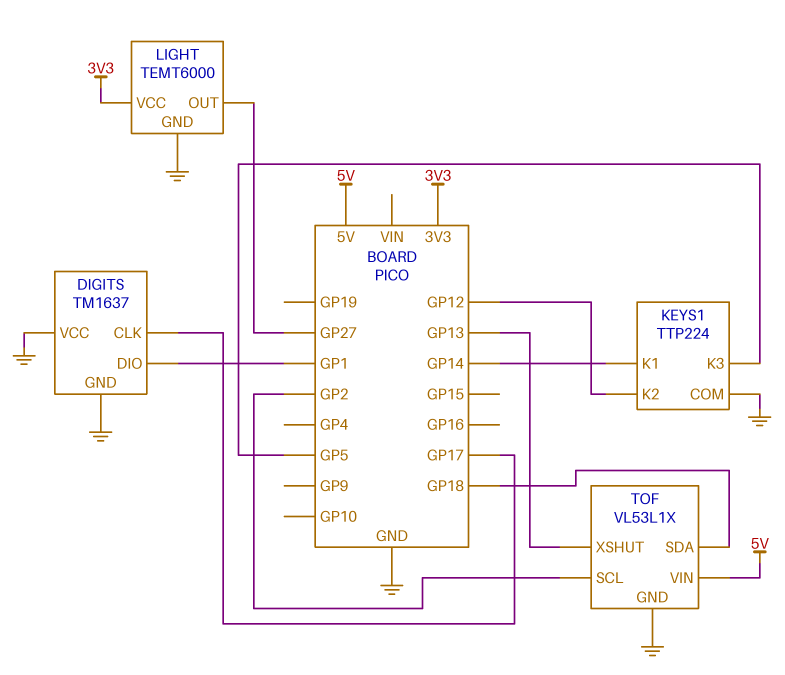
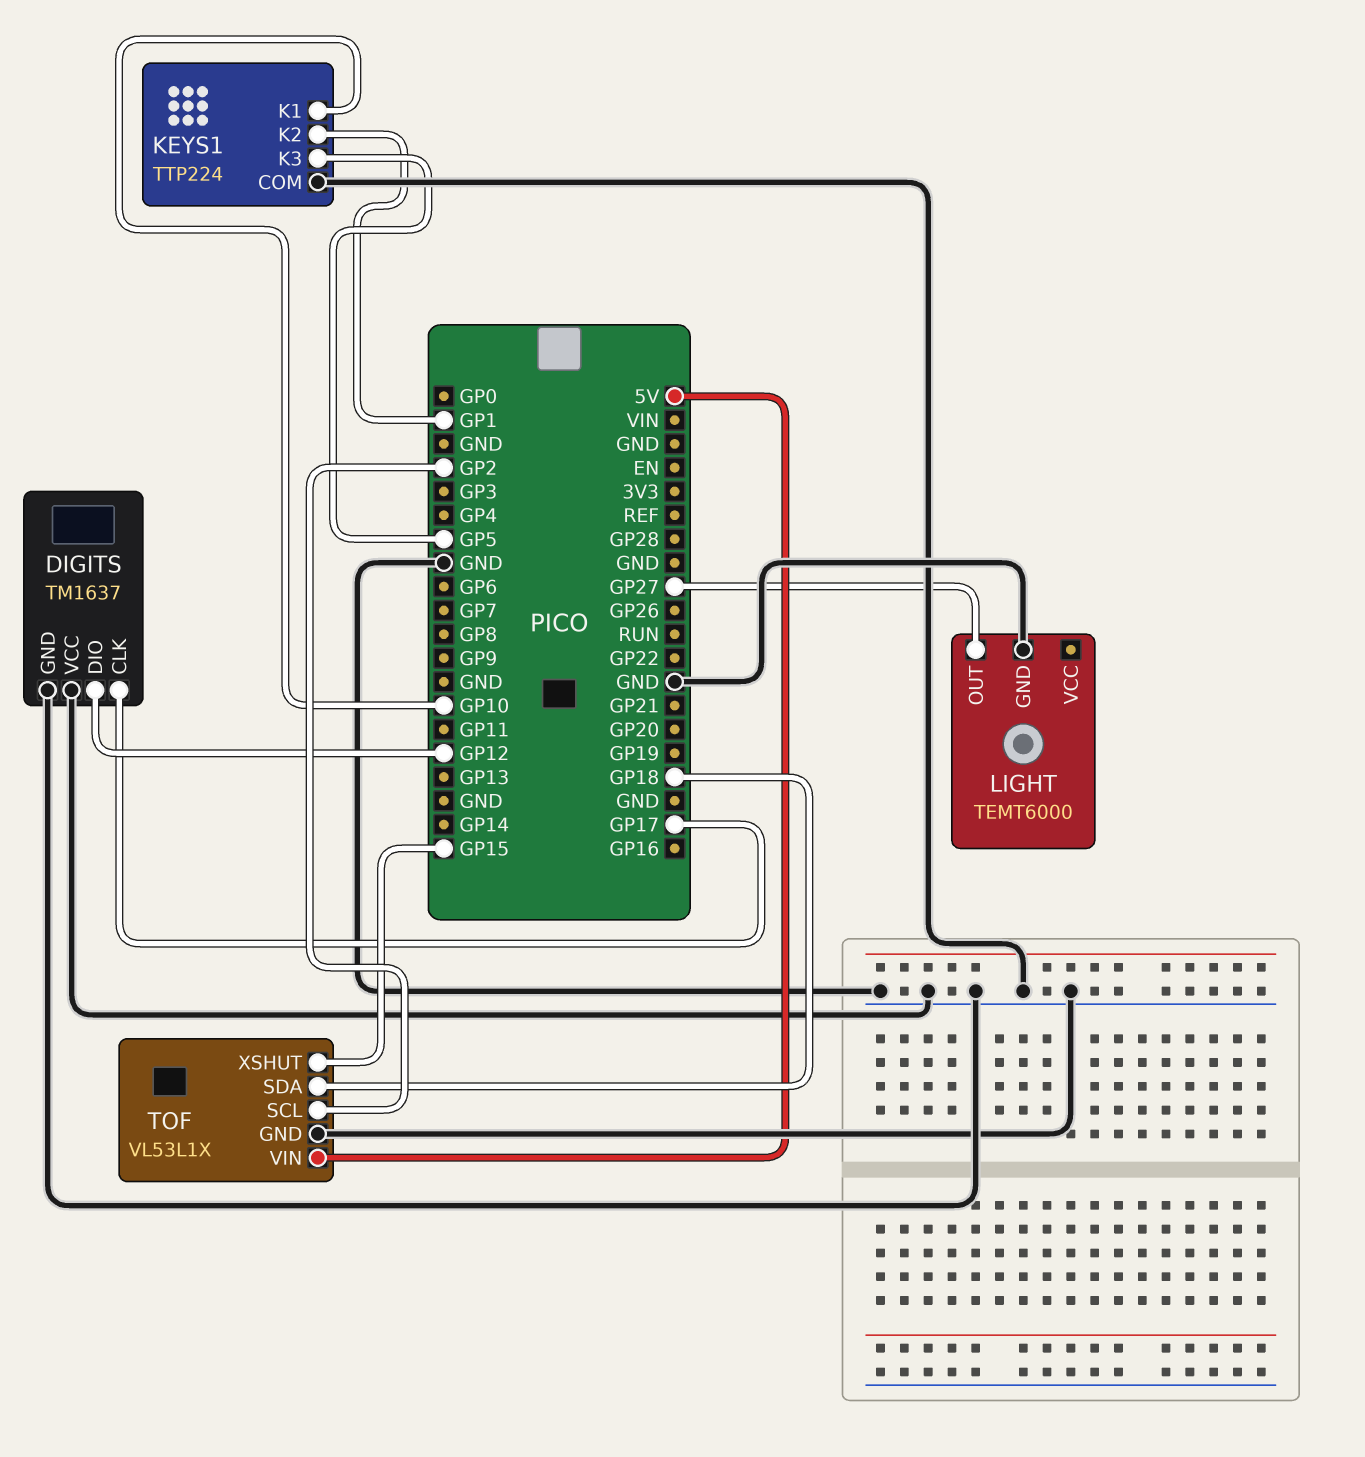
DIGITS pin DIO: GP1 -> GP12
KEYS1 pin K1: GP14 -> GP10
KEYS1 pin K2: GP12 -> GP1
LIGHT pin VCC: 3V3 -> none
TOF pin XSHUT: GP13 -> GP15

